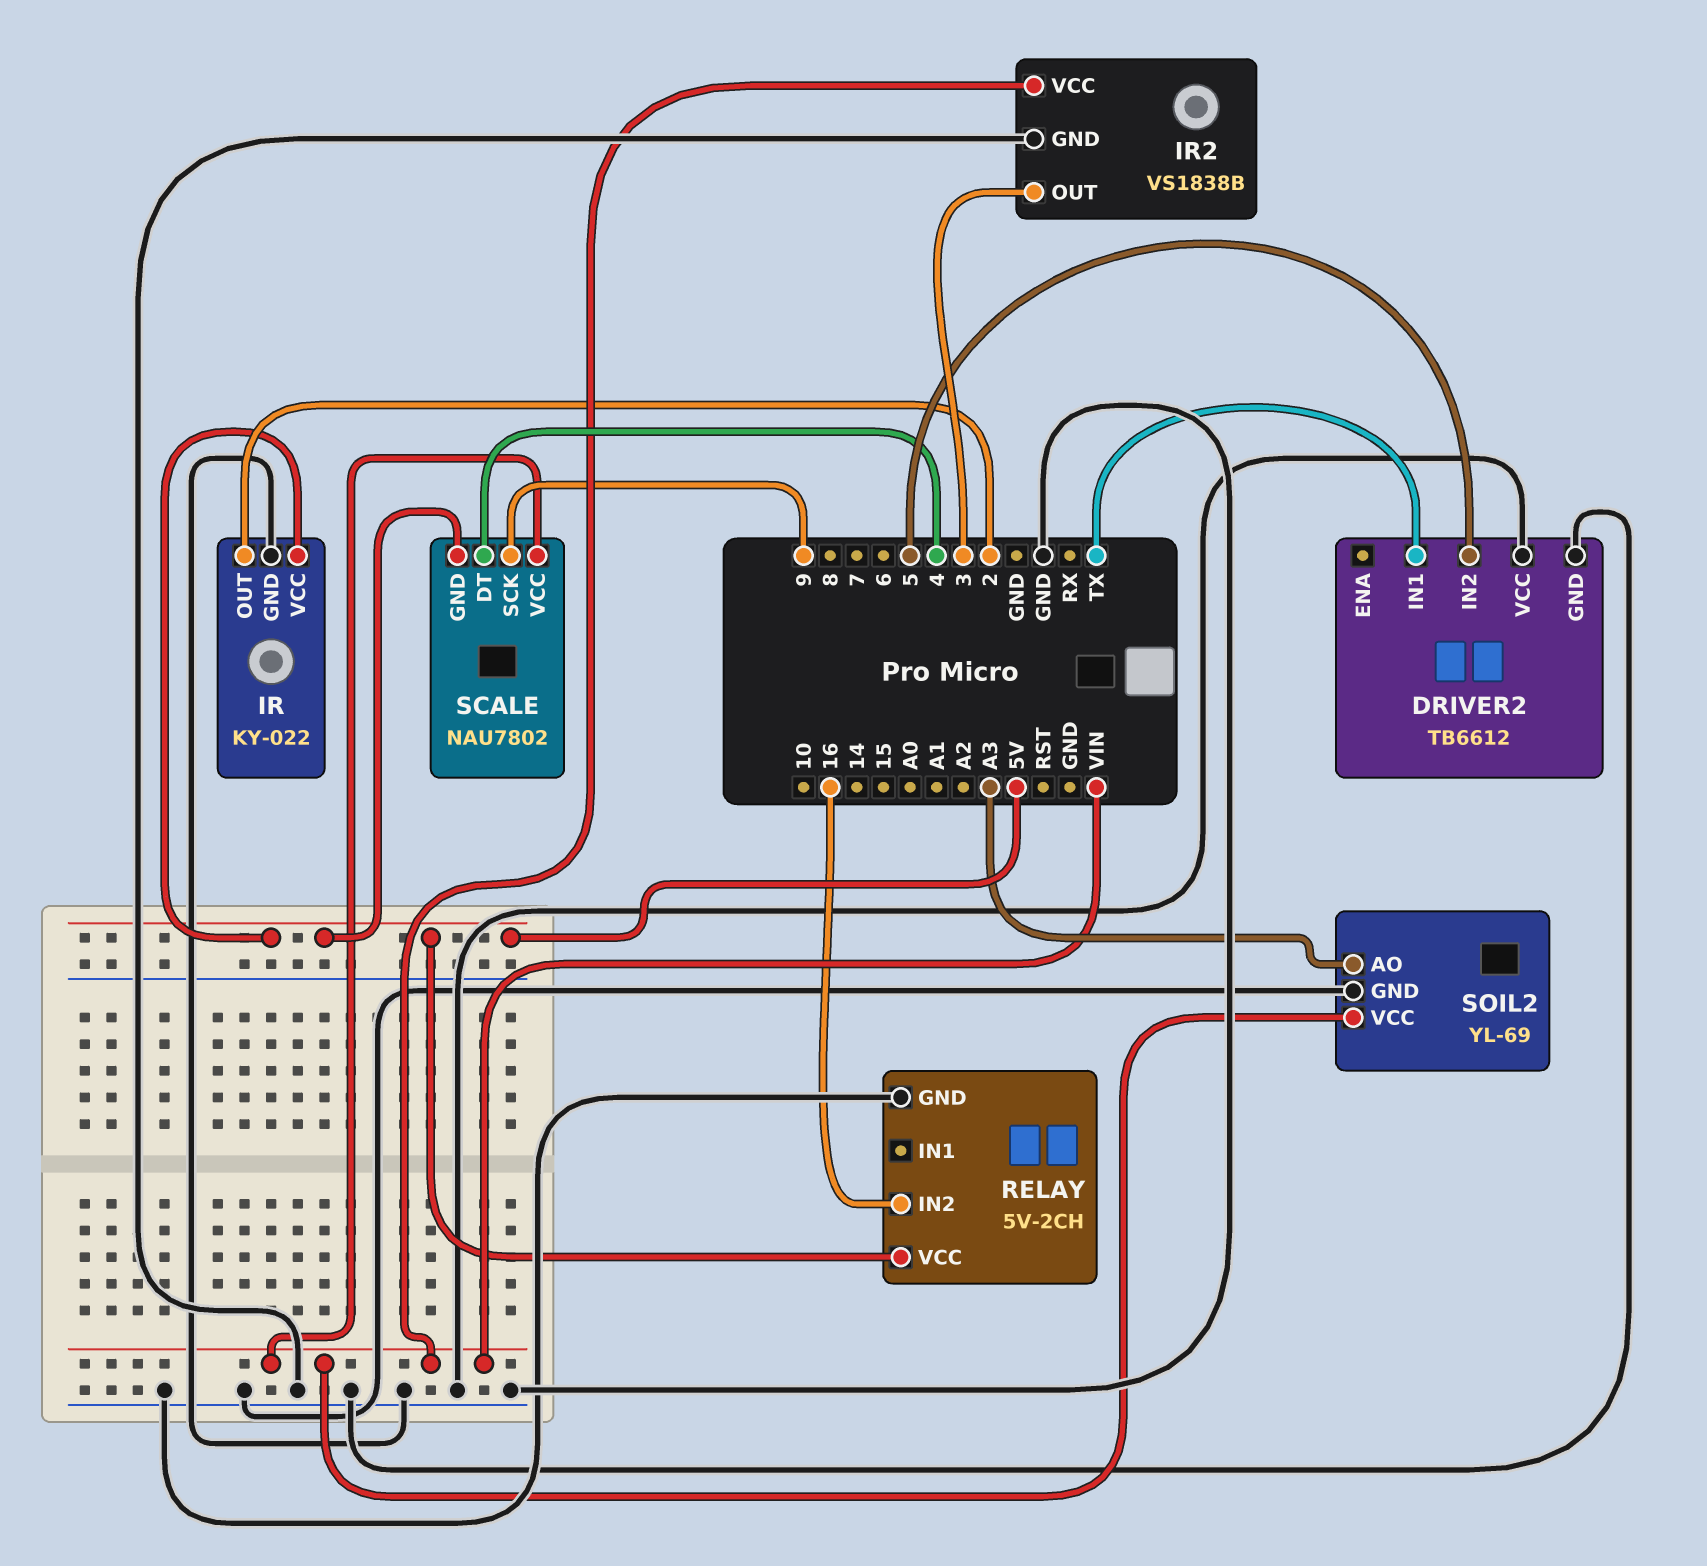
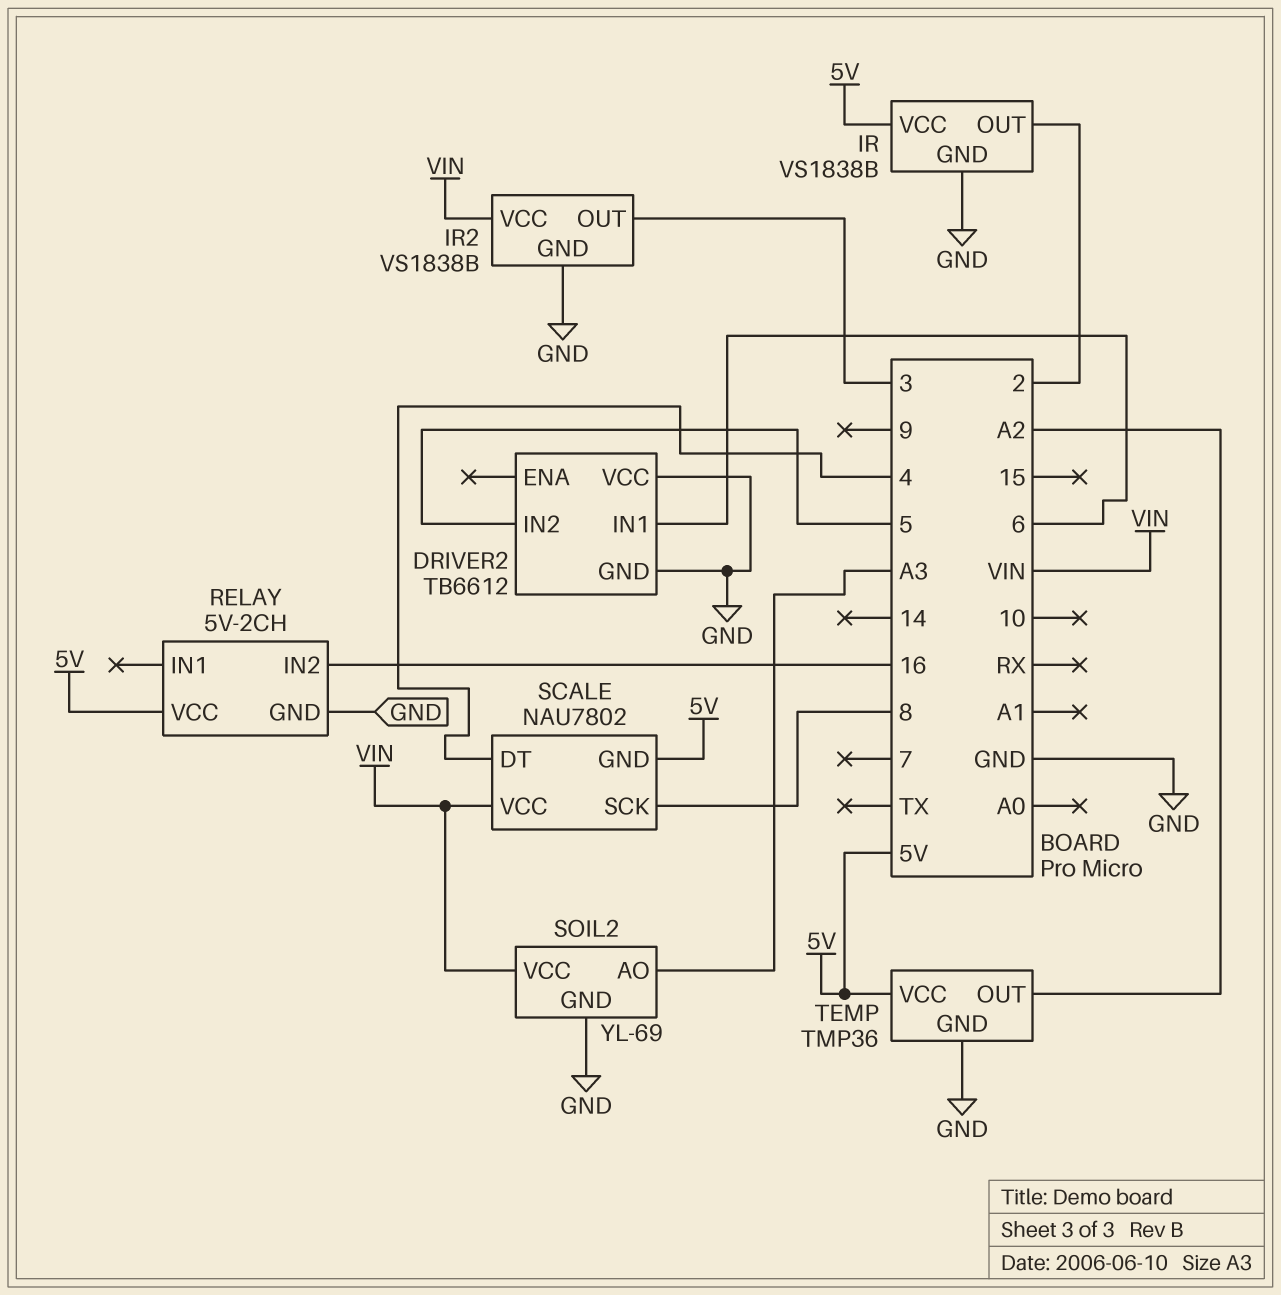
DRIVER2 pin IN1: TX -> 6
IR: KY-022 -> VS1838B
SCALE pin SCK: 9 -> 8
TEMP: none -> TMP36
TEMP pin GND: none -> GND
TEMP pin OUT: none -> A2
TEMP pin VCC: none -> 5V

